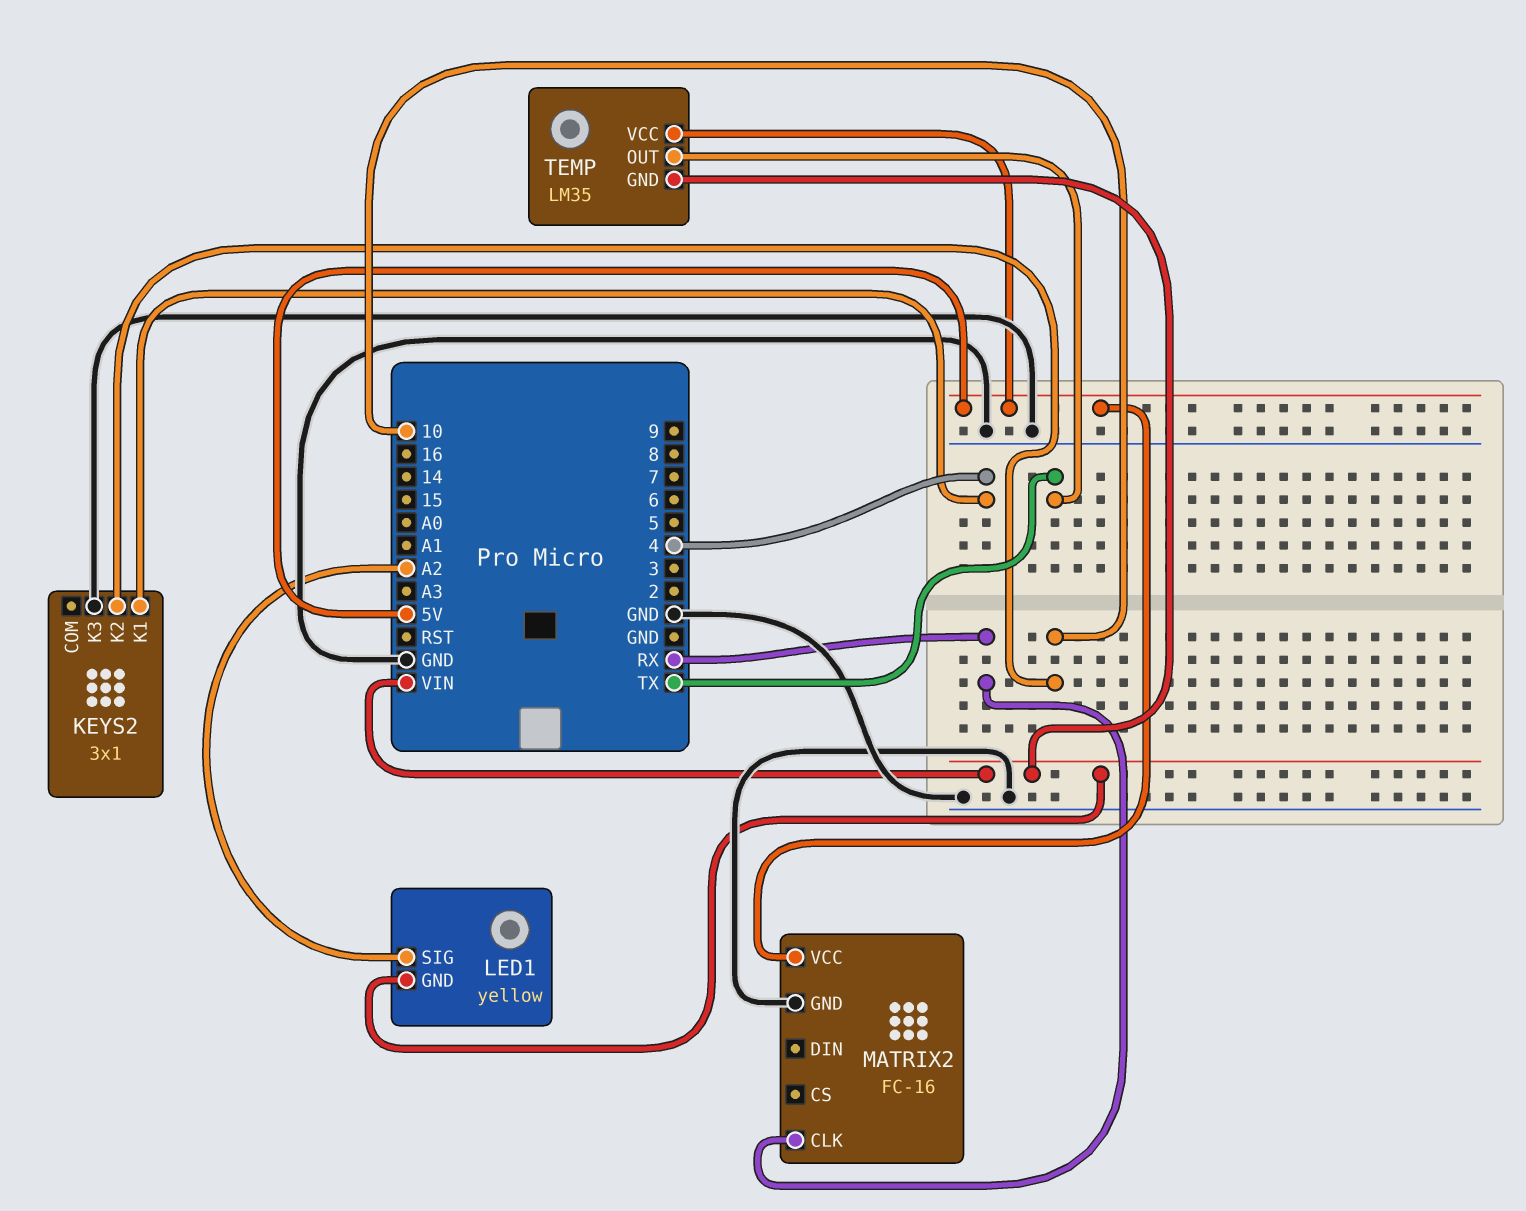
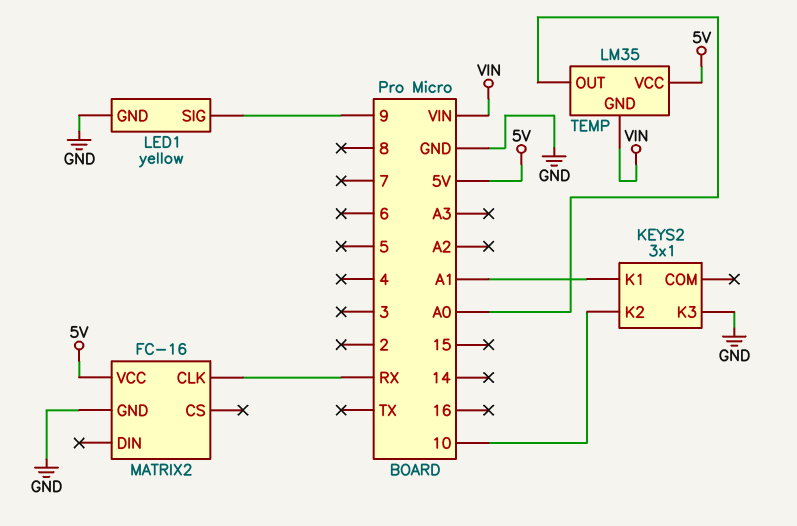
KEYS2 pin K1: 4 -> A1
LED1 pin GND: VIN -> GND
LED1 pin SIG: A2 -> 9
TEMP pin OUT: TX -> A0

